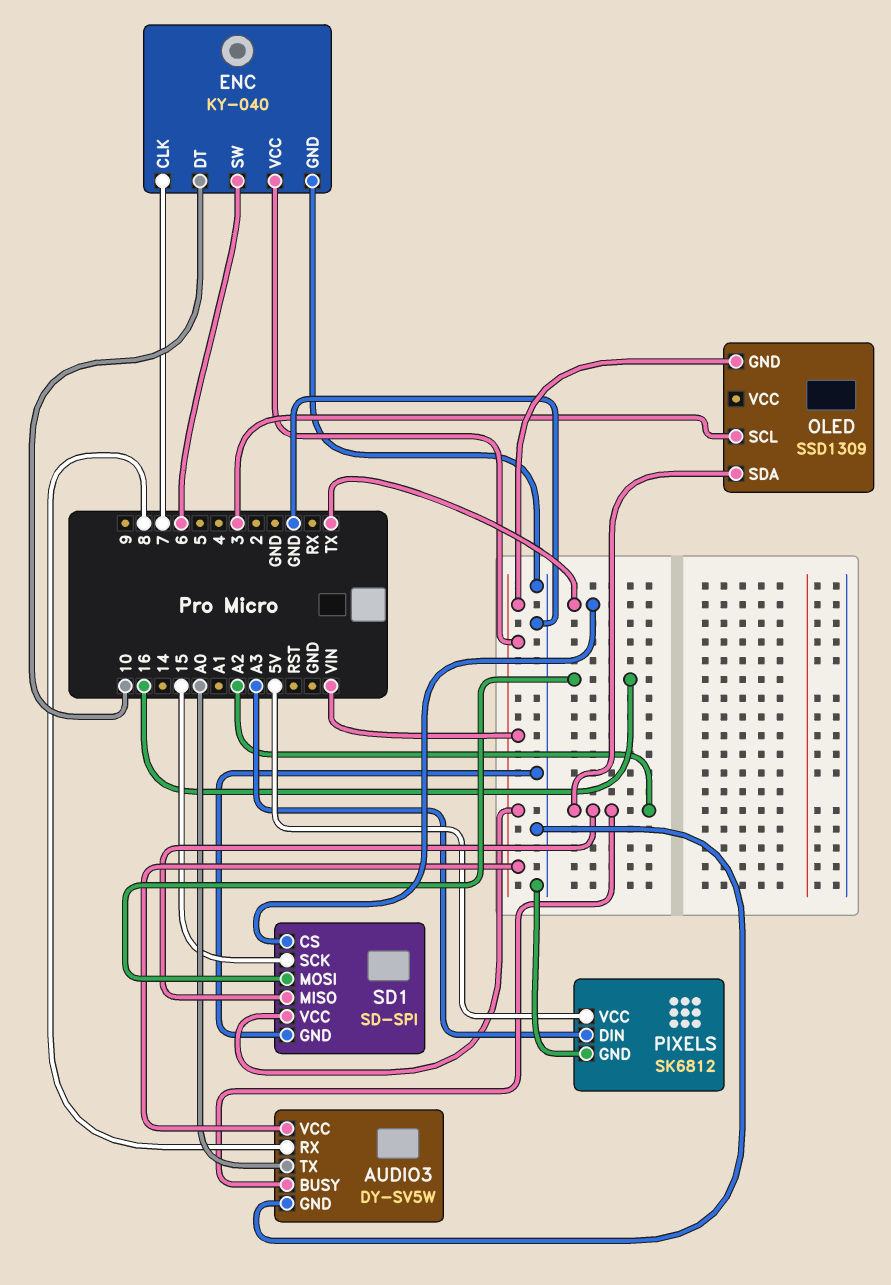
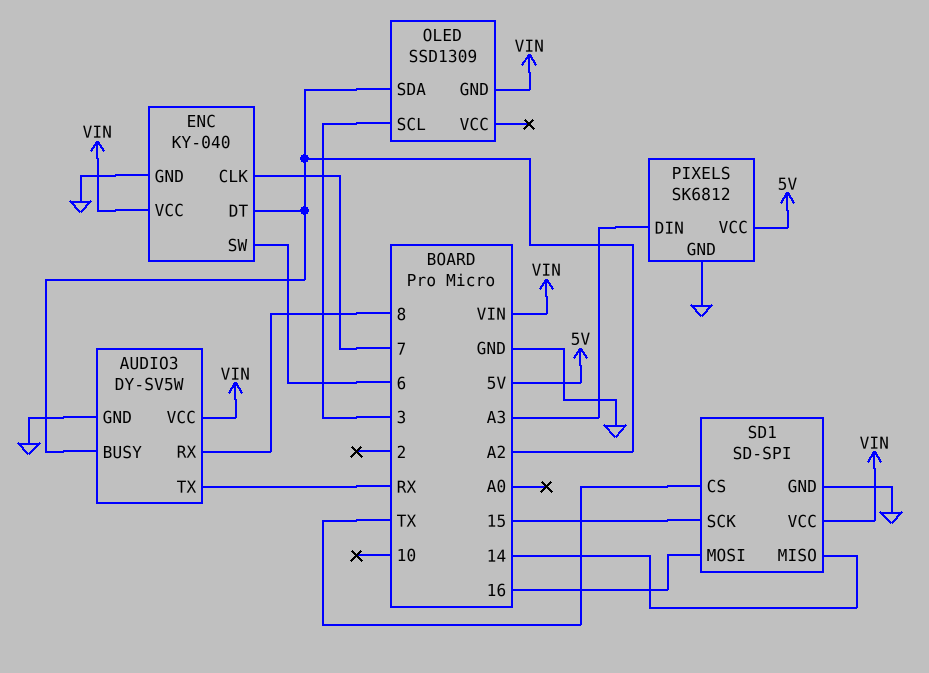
AUDIO3 pin TX: A0 -> RX
ENC pin DT: 10 -> A2
SD1 pin MISO: A2 -> 14

